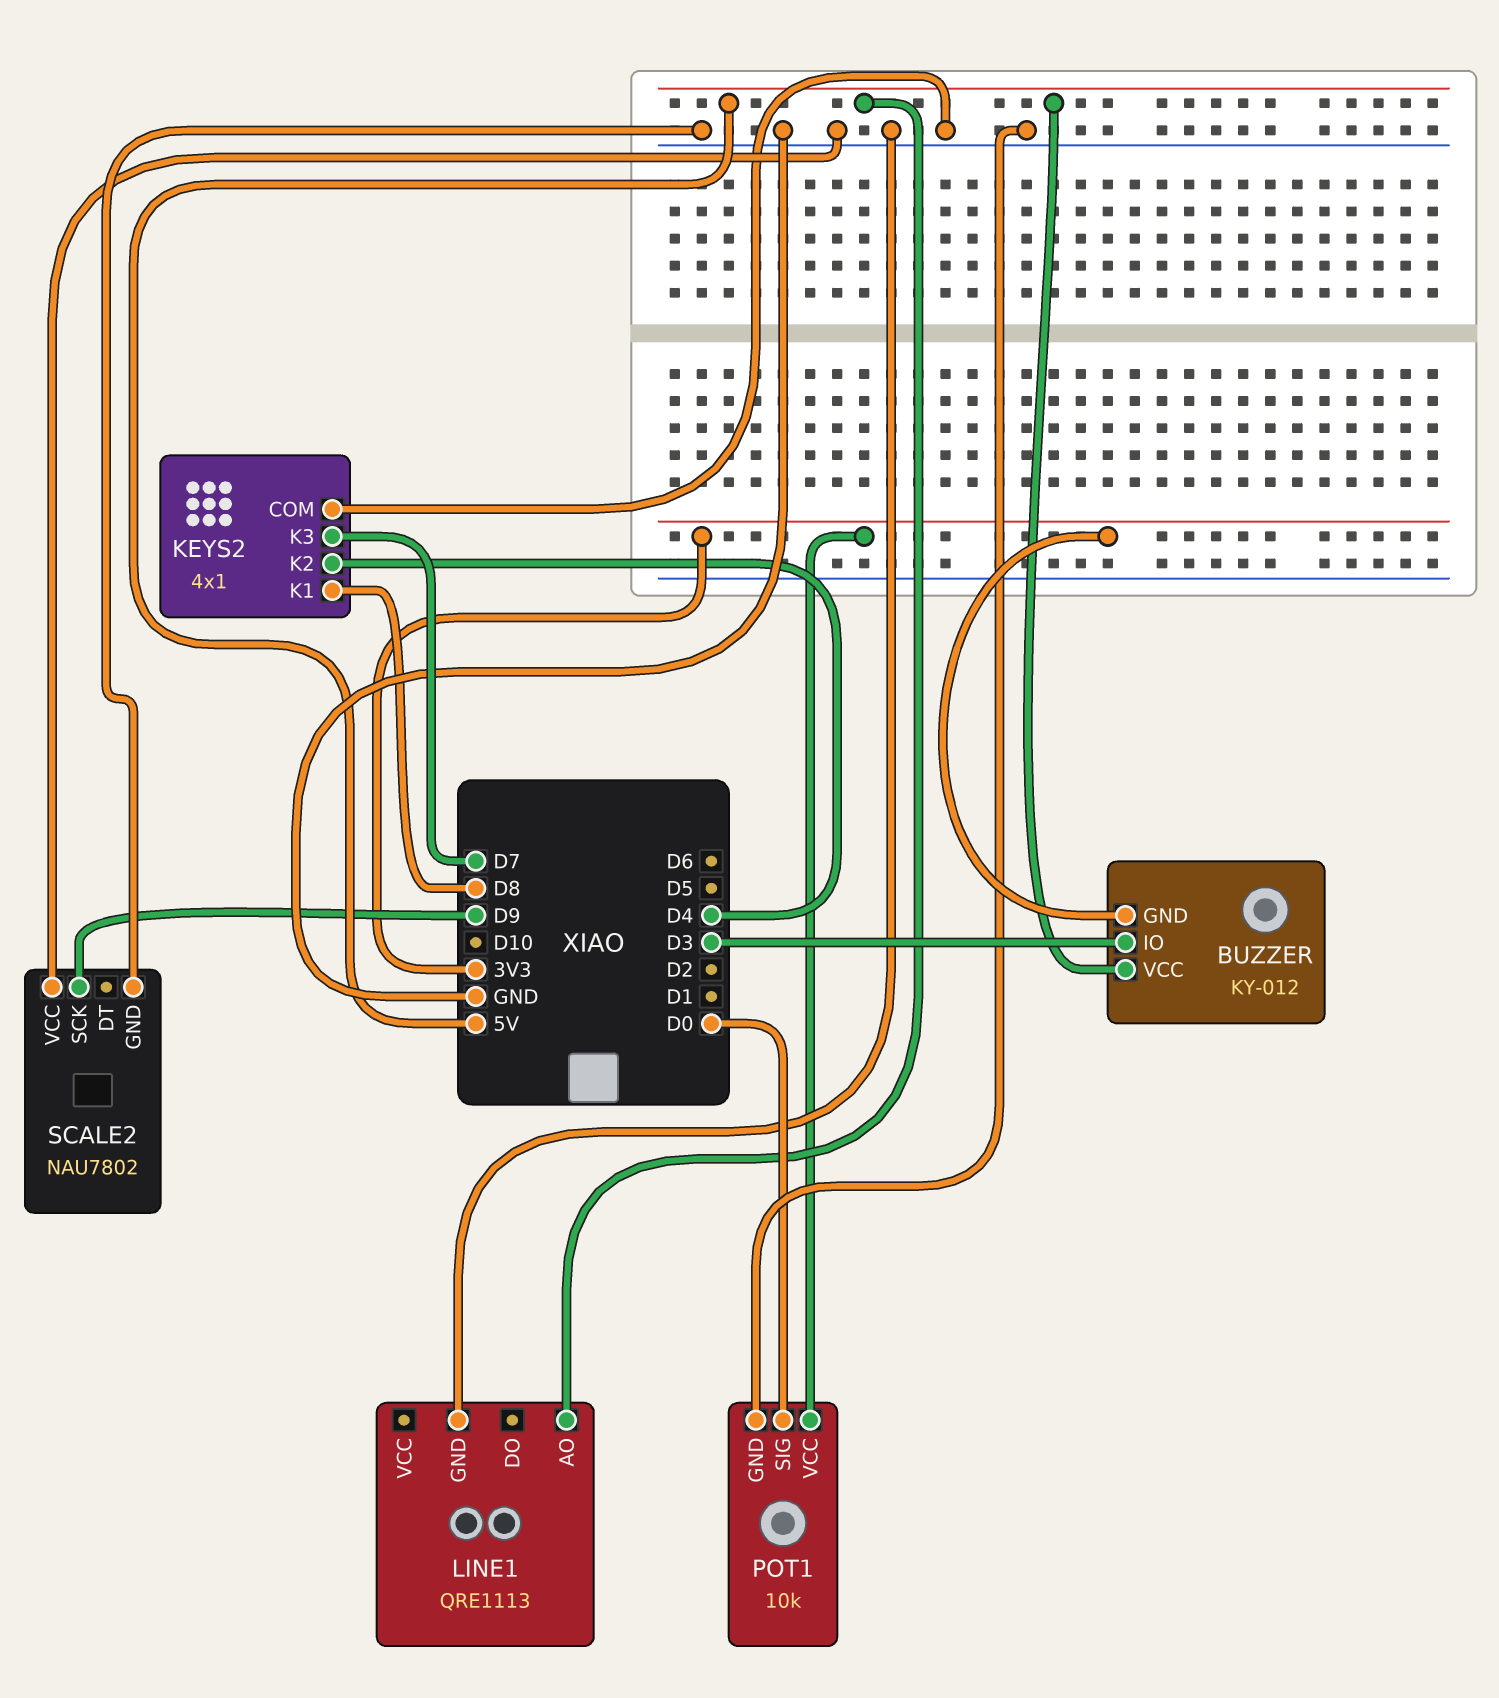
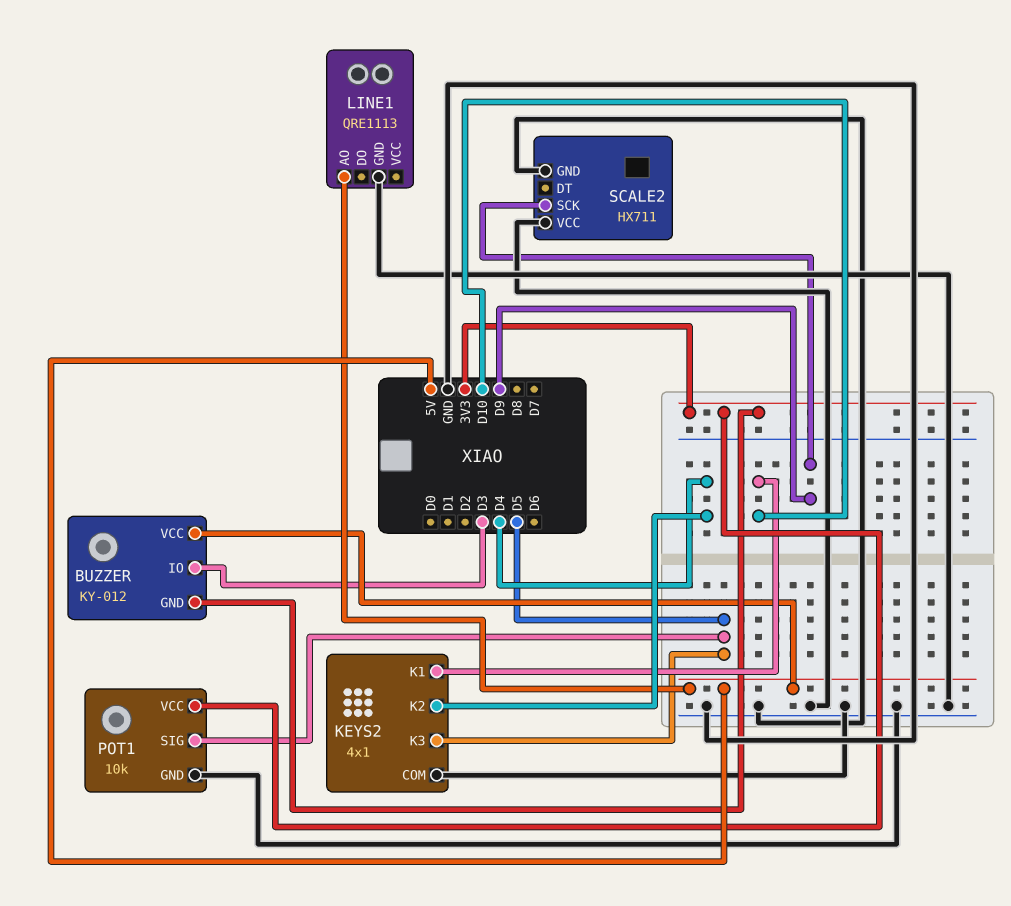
KEYS2 pin K1: D8 -> D10
KEYS2 pin K3: D7 -> D5
POT1 pin SIG: D0 -> D5
SCALE2: NAU7802 -> HX711

